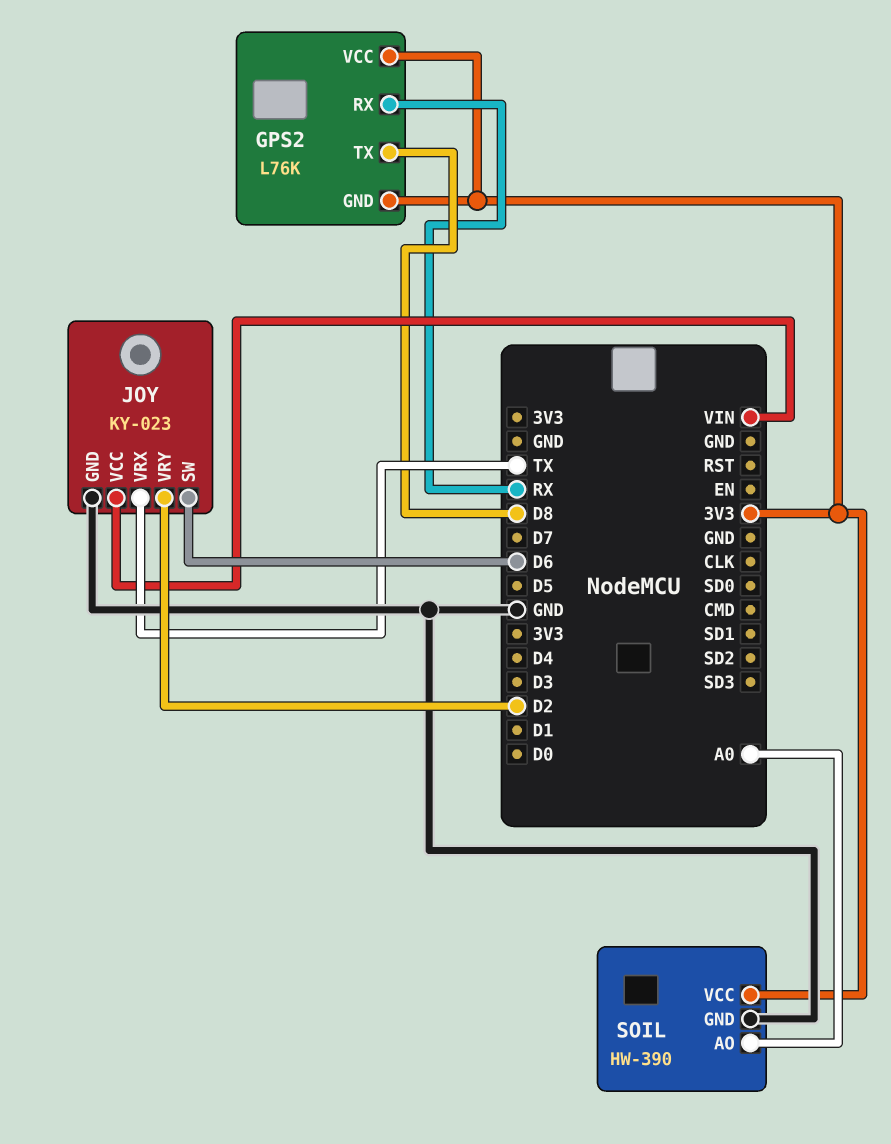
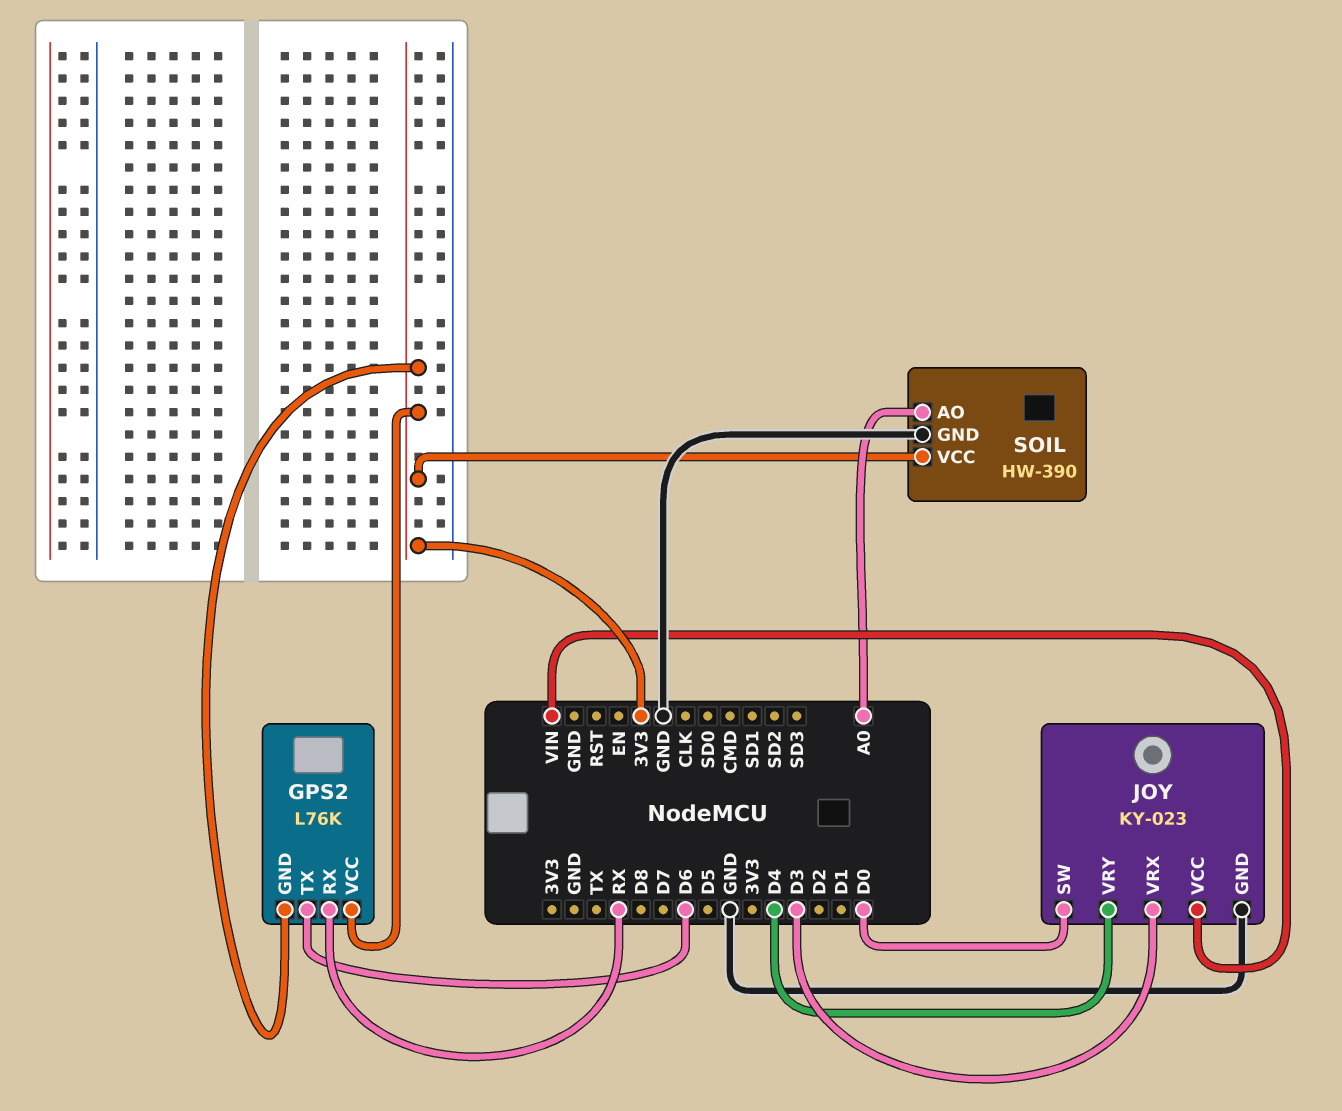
GPS2 pin TX: D8 -> D6
JOY pin SW: D6 -> D0
JOY pin VRX: TX -> D3
JOY pin VRY: D2 -> D4

